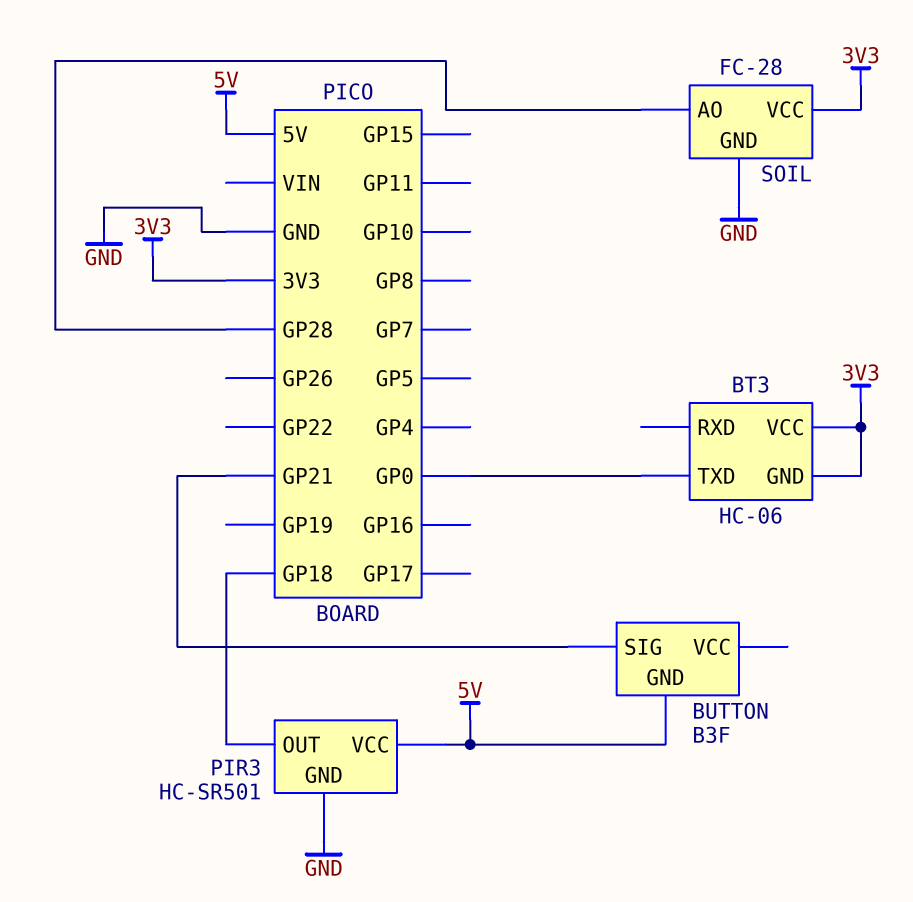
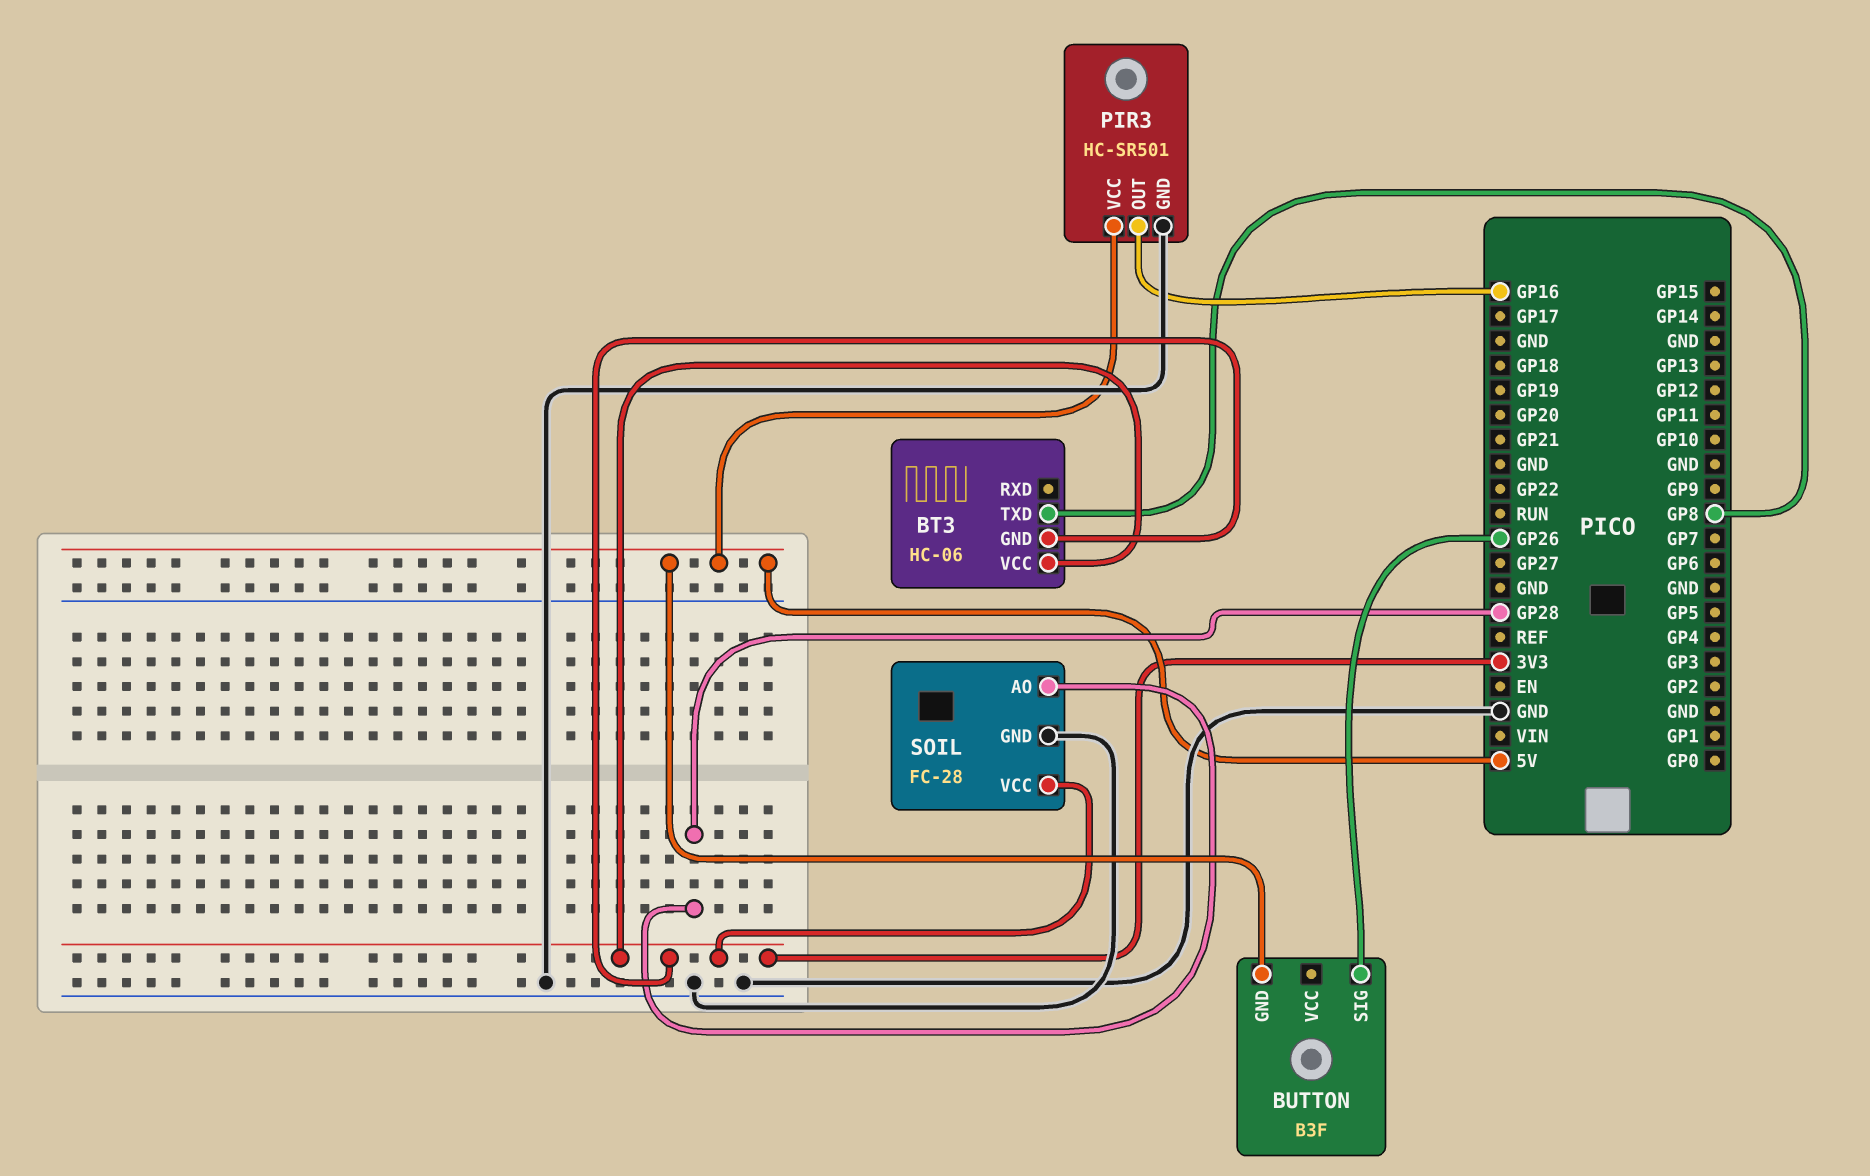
BT3 pin TXD: GP0 -> GP8
BUTTON pin SIG: GP21 -> GP26
PIR3 pin OUT: GP18 -> GP16

